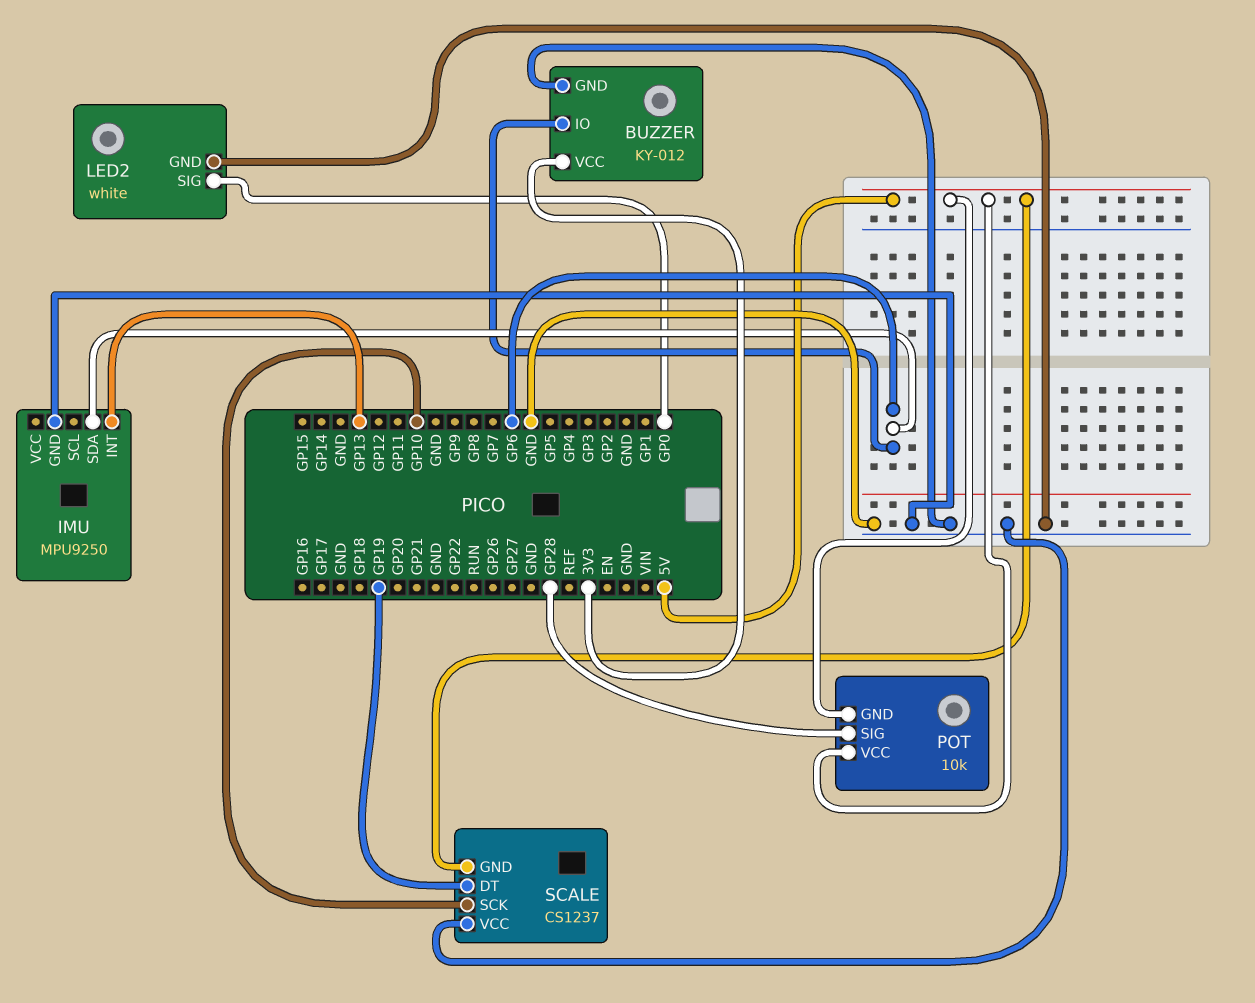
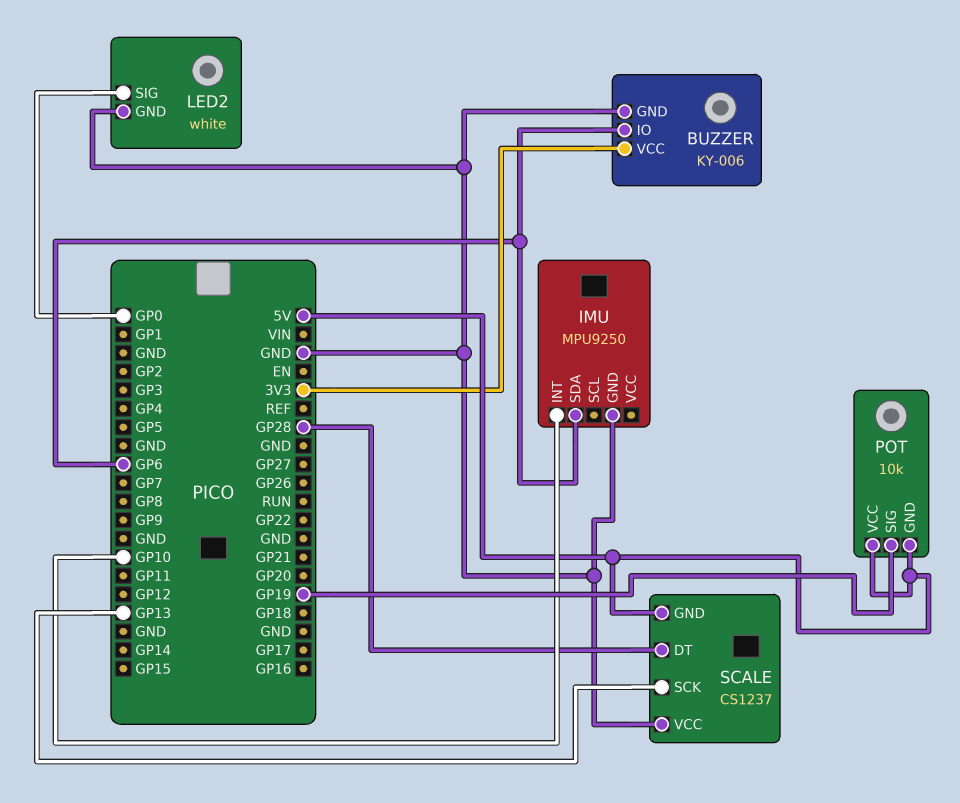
BUZZER: KY-012 -> KY-006
IMU pin INT: GP13 -> GP10
POT pin SIG: GP28 -> GP19
SCALE pin DT: GP19 -> GP28
SCALE pin SCK: GP10 -> GP13

